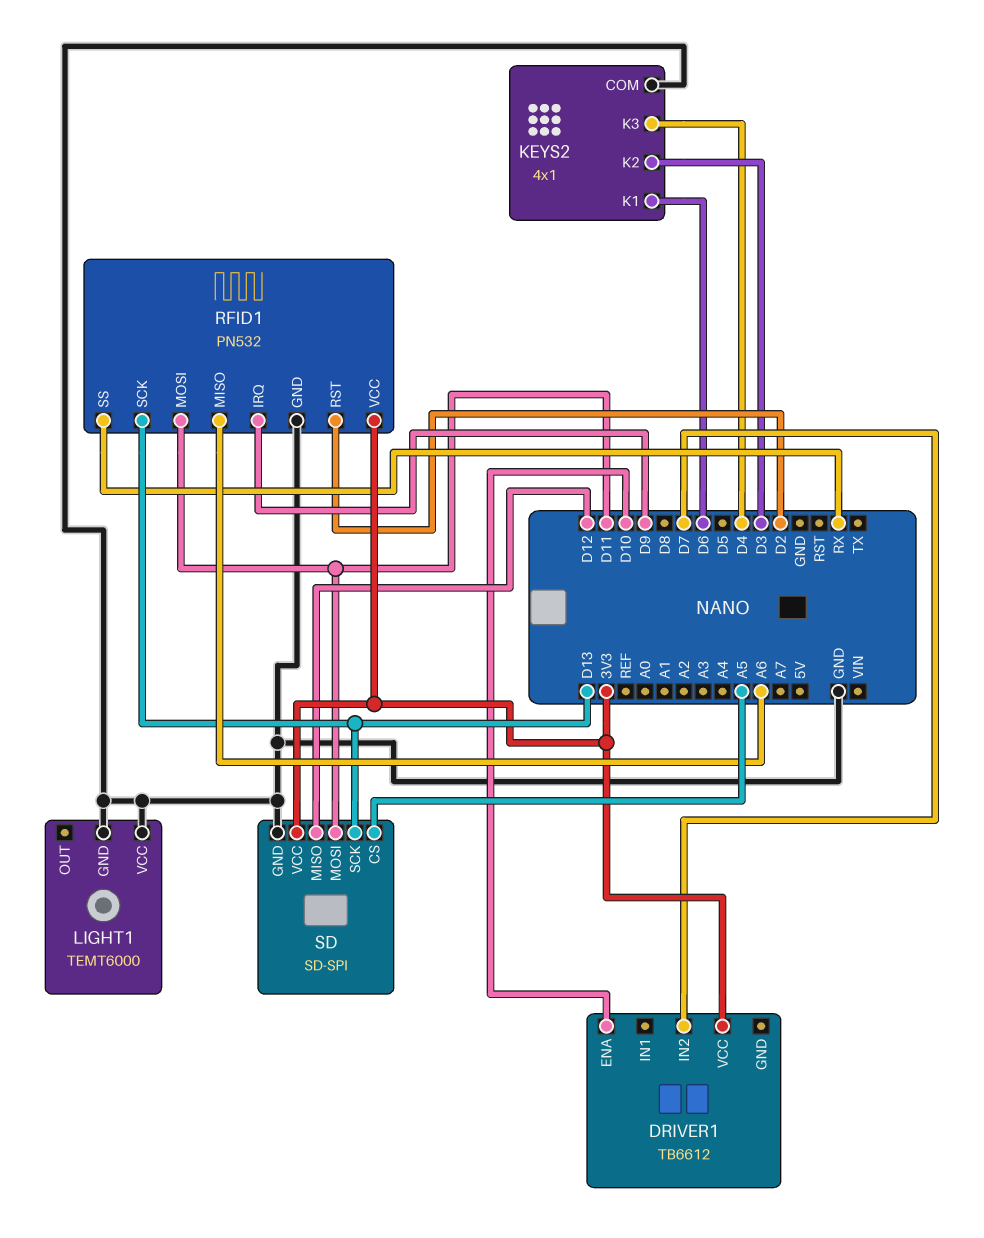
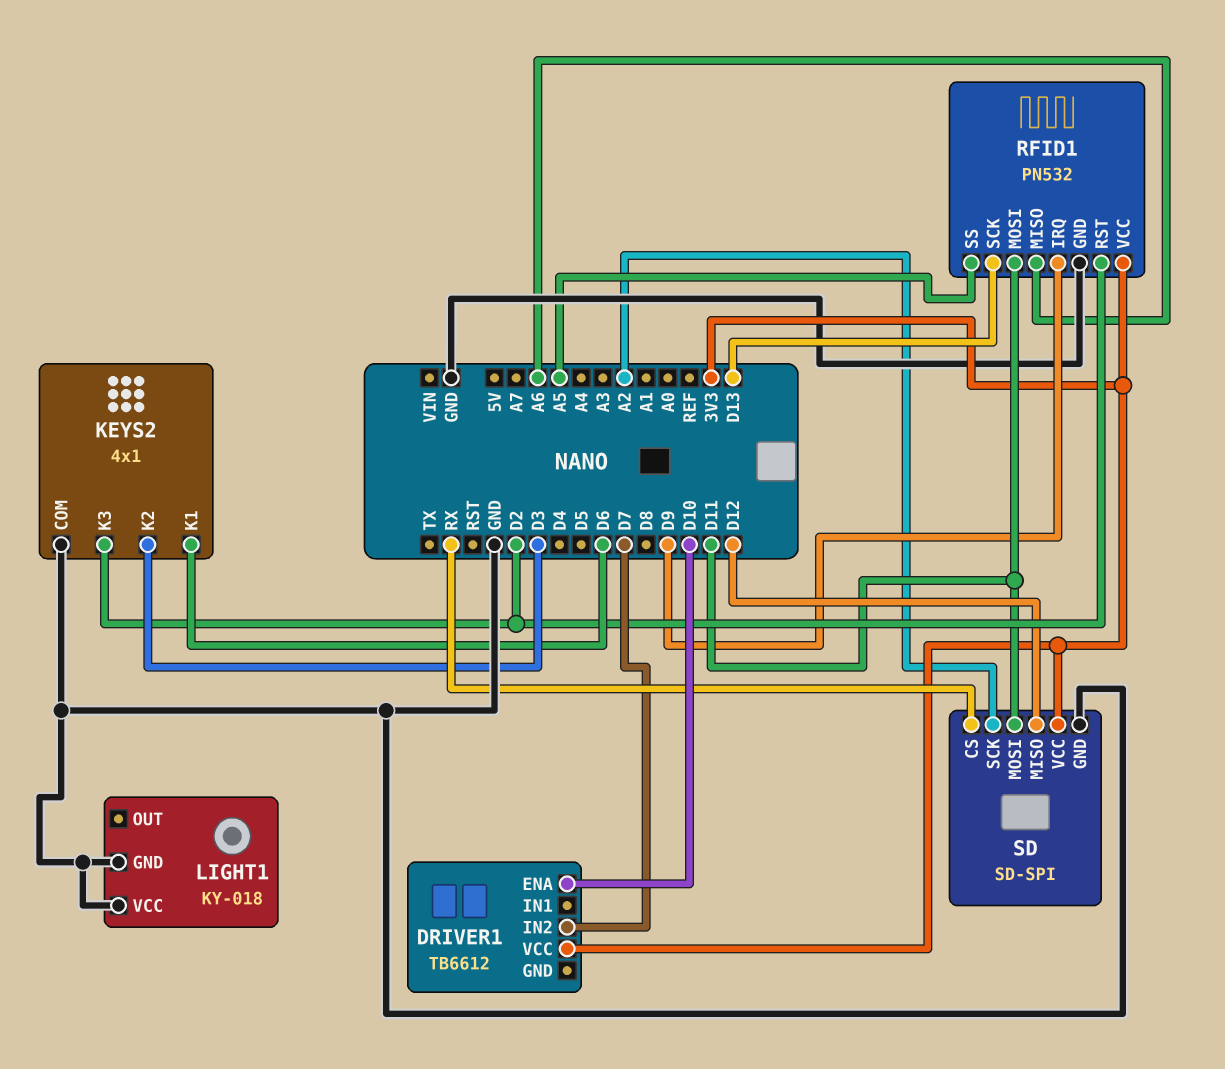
KEYS2 pin K3: D4 -> D2
LIGHT1: TEMT6000 -> KY-018
RFID1 pin SS: RX -> A5
SD pin CS: A5 -> RX
SD pin SCK: D13 -> A2

